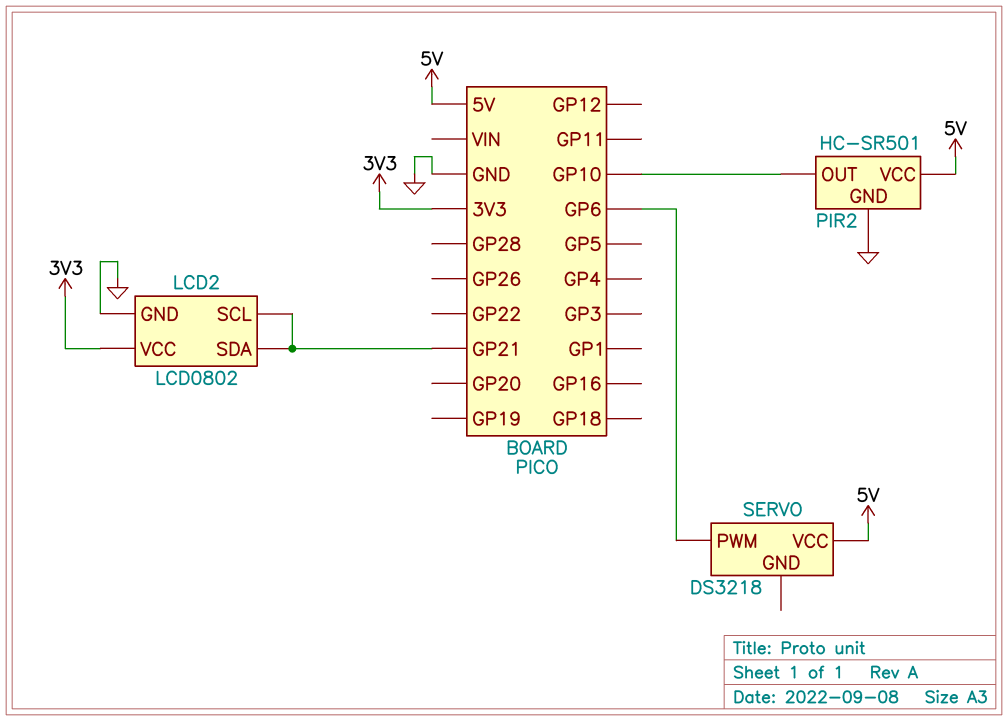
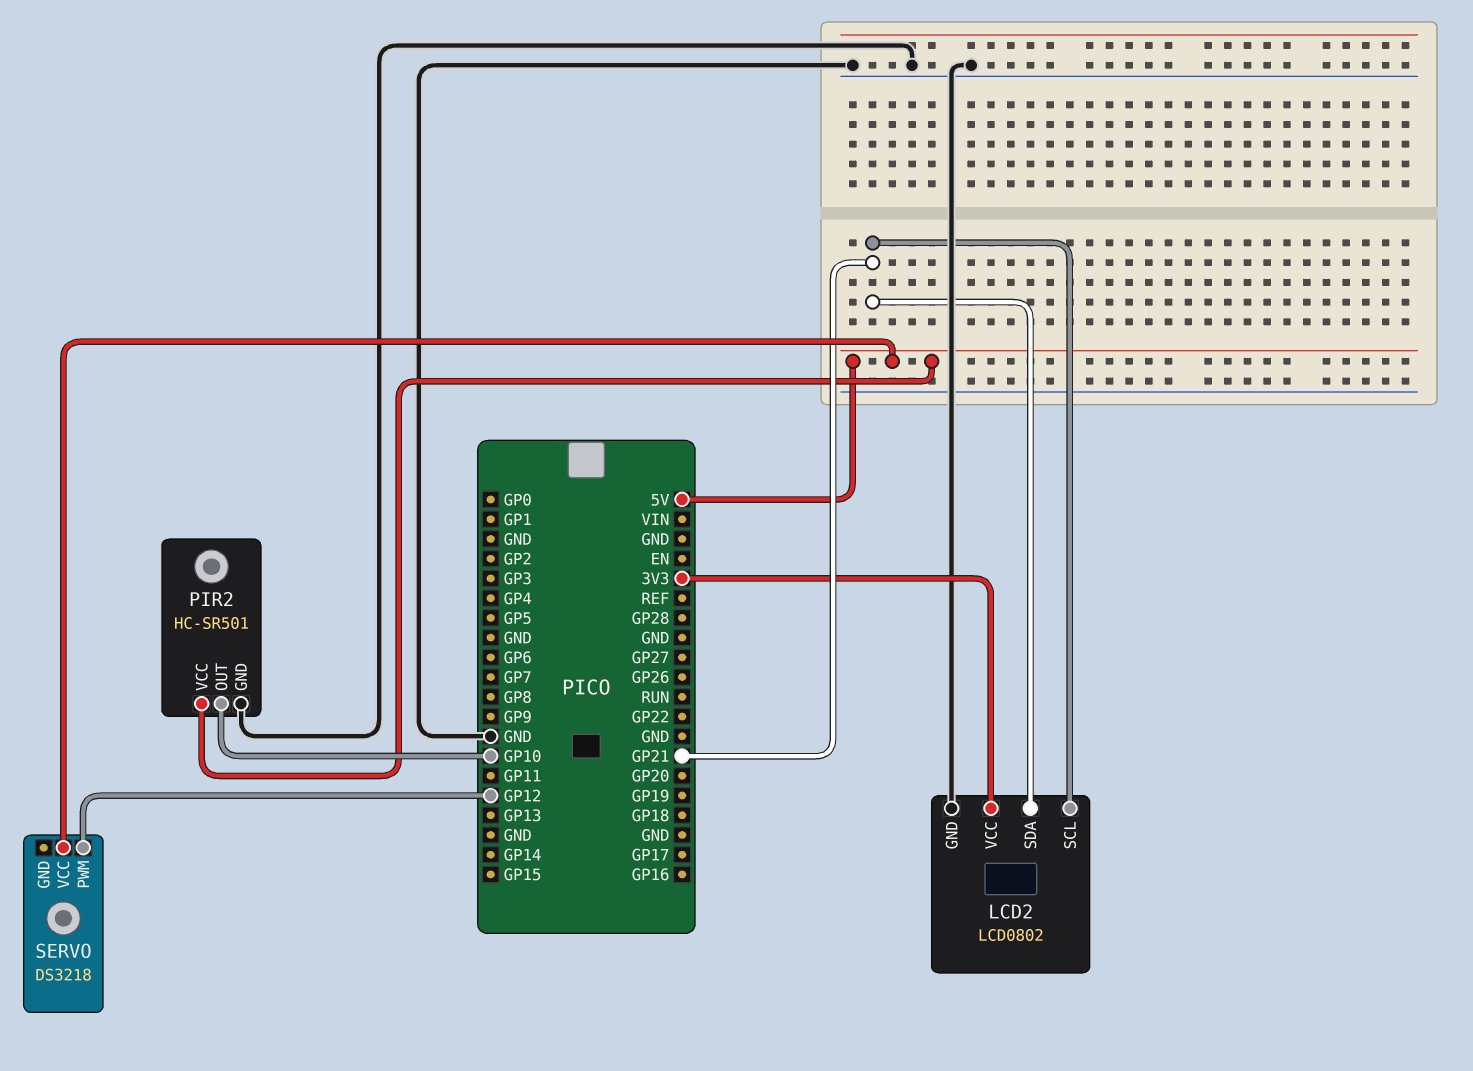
SERVO pin PWM: GP6 -> GP12

